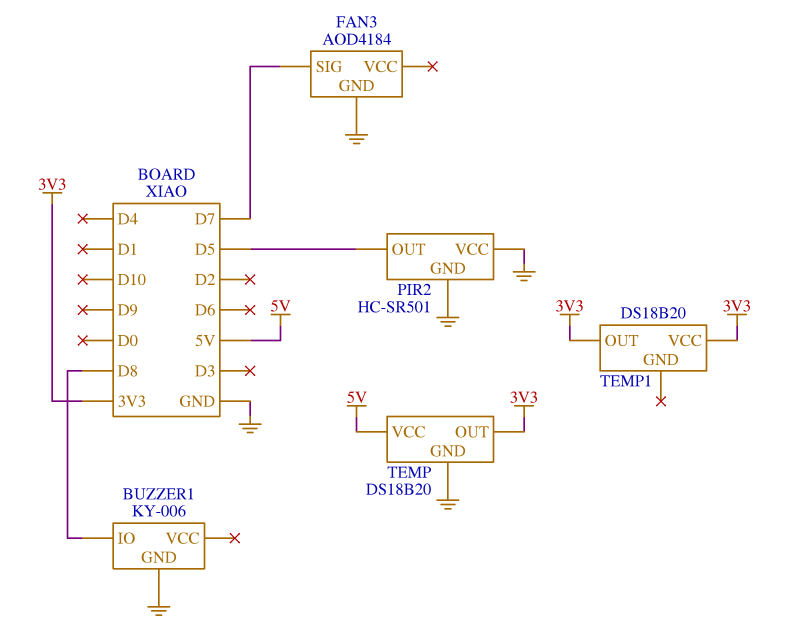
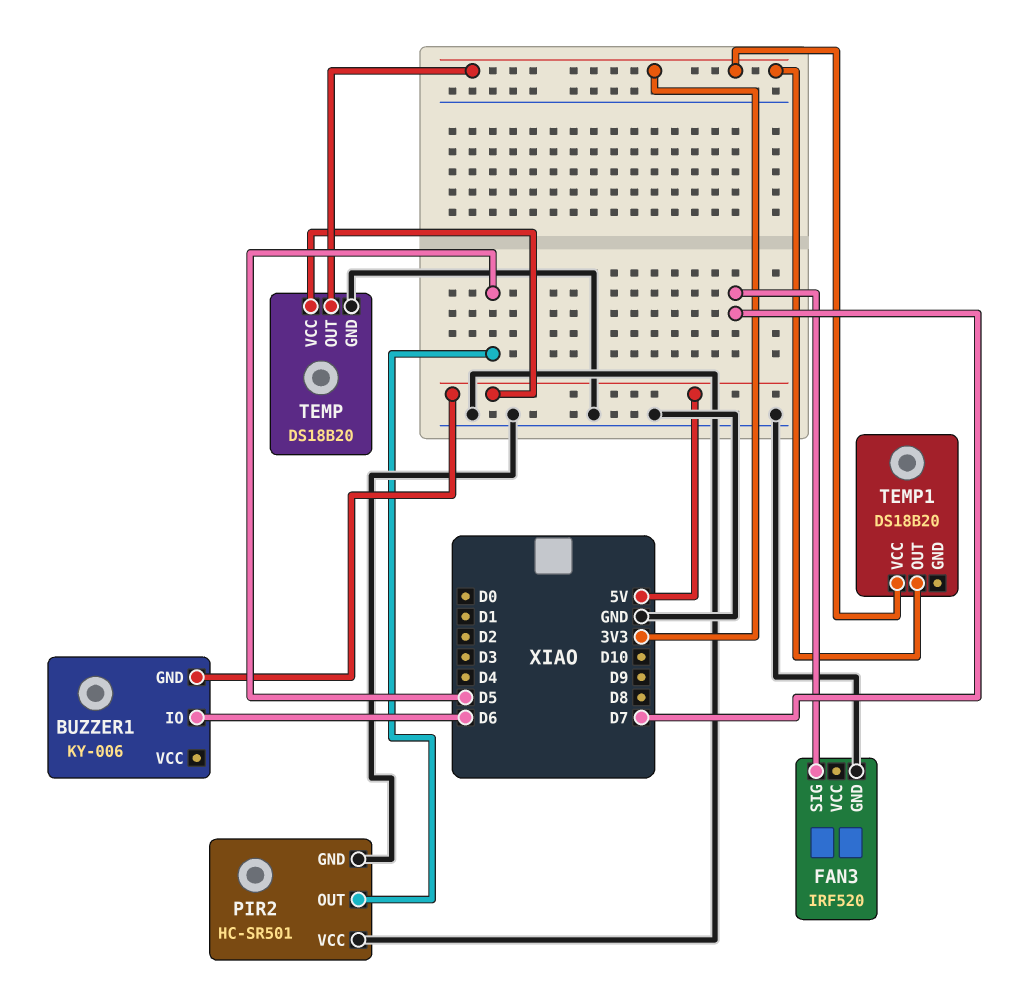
BUZZER1 pin GND: GND -> 5V
BUZZER1 pin IO: D8 -> D6
FAN3: AOD4184 -> IRF520

